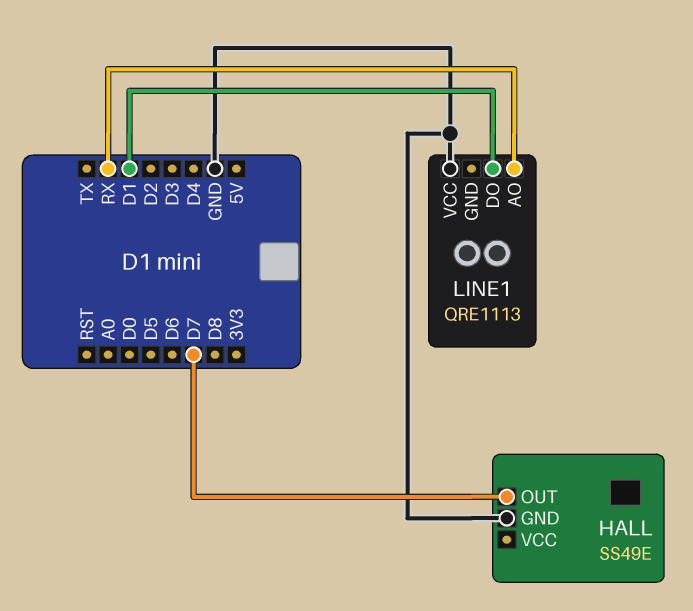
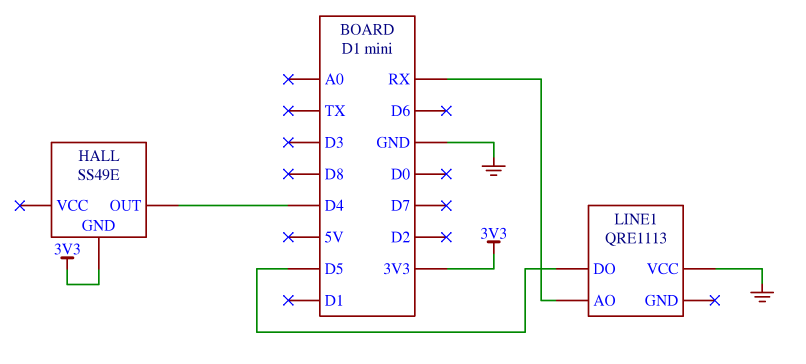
HALL pin GND: GND -> 3V3
HALL pin OUT: D7 -> D4
LINE1 pin DO: D1 -> D5

